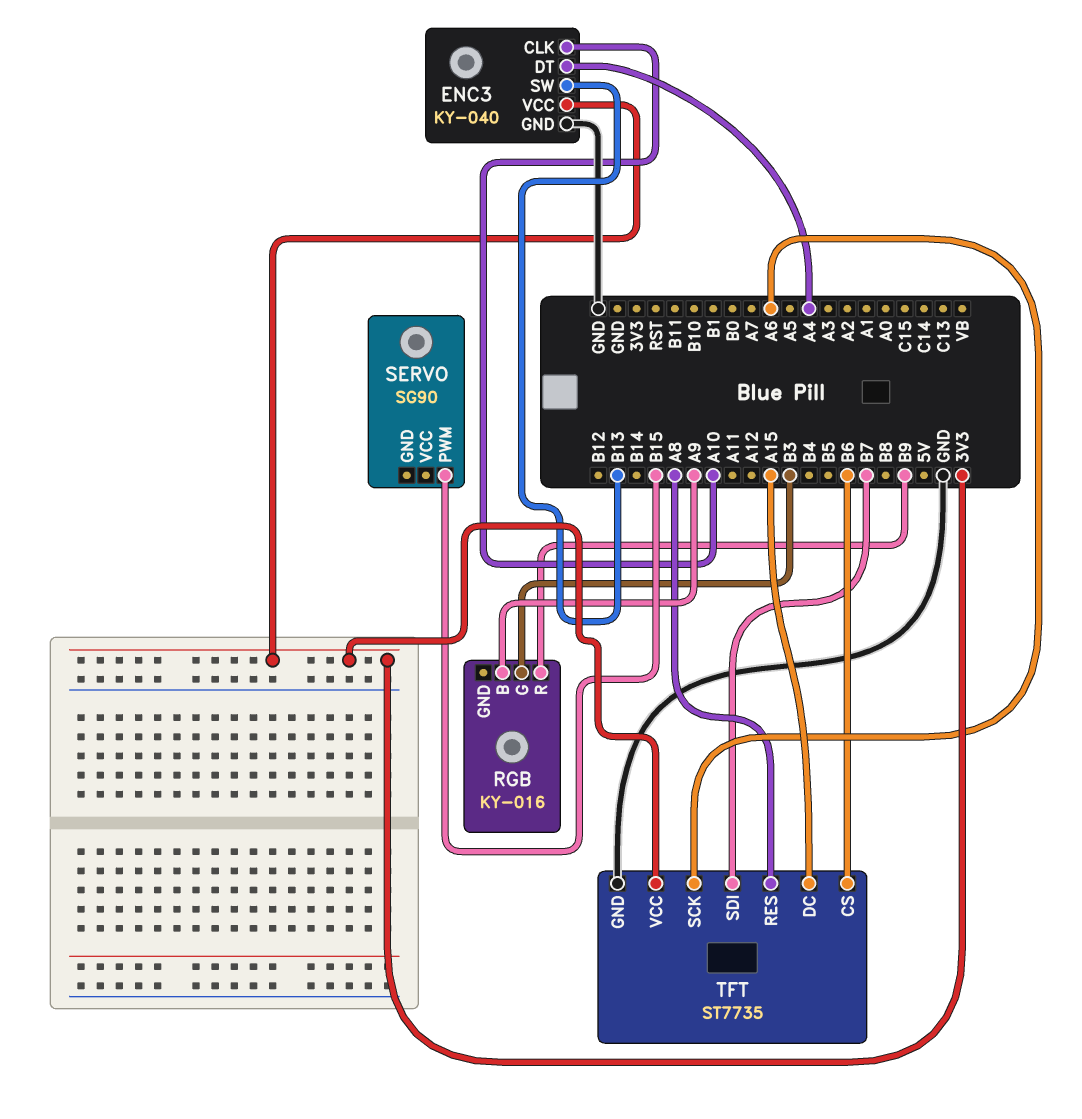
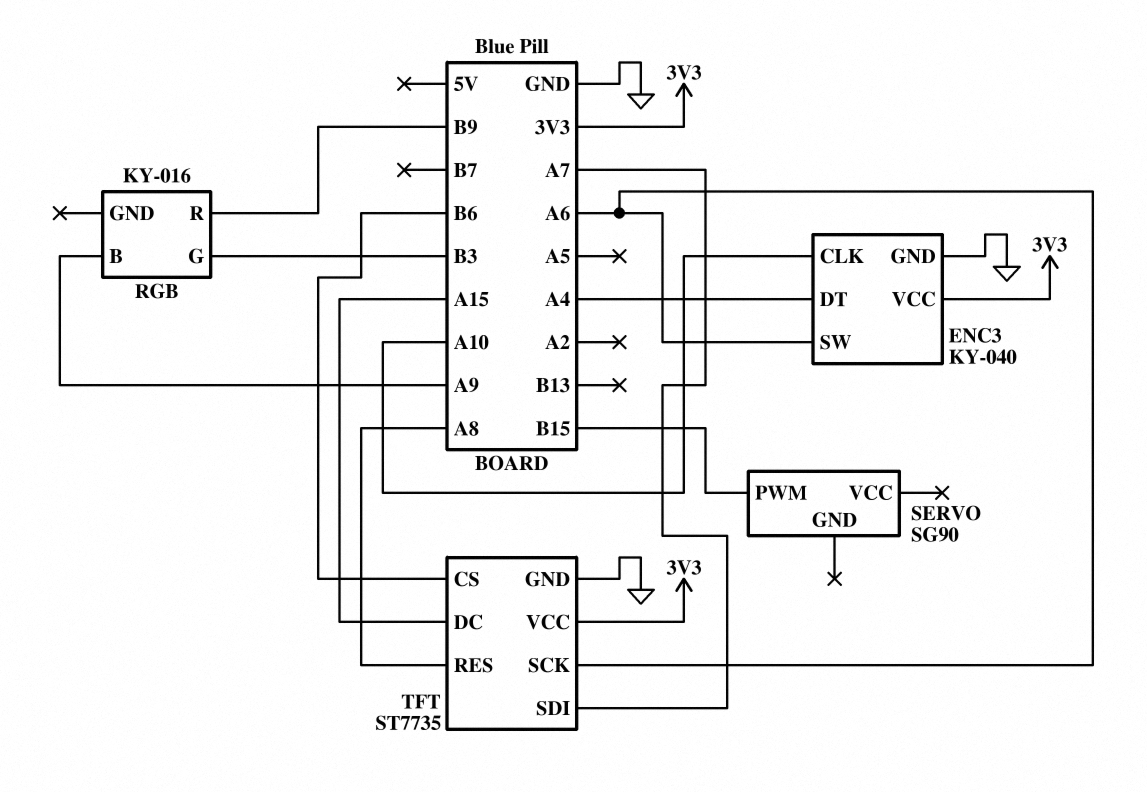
ENC3 pin SW: B13 -> A6
TFT pin SDI: B7 -> A7

